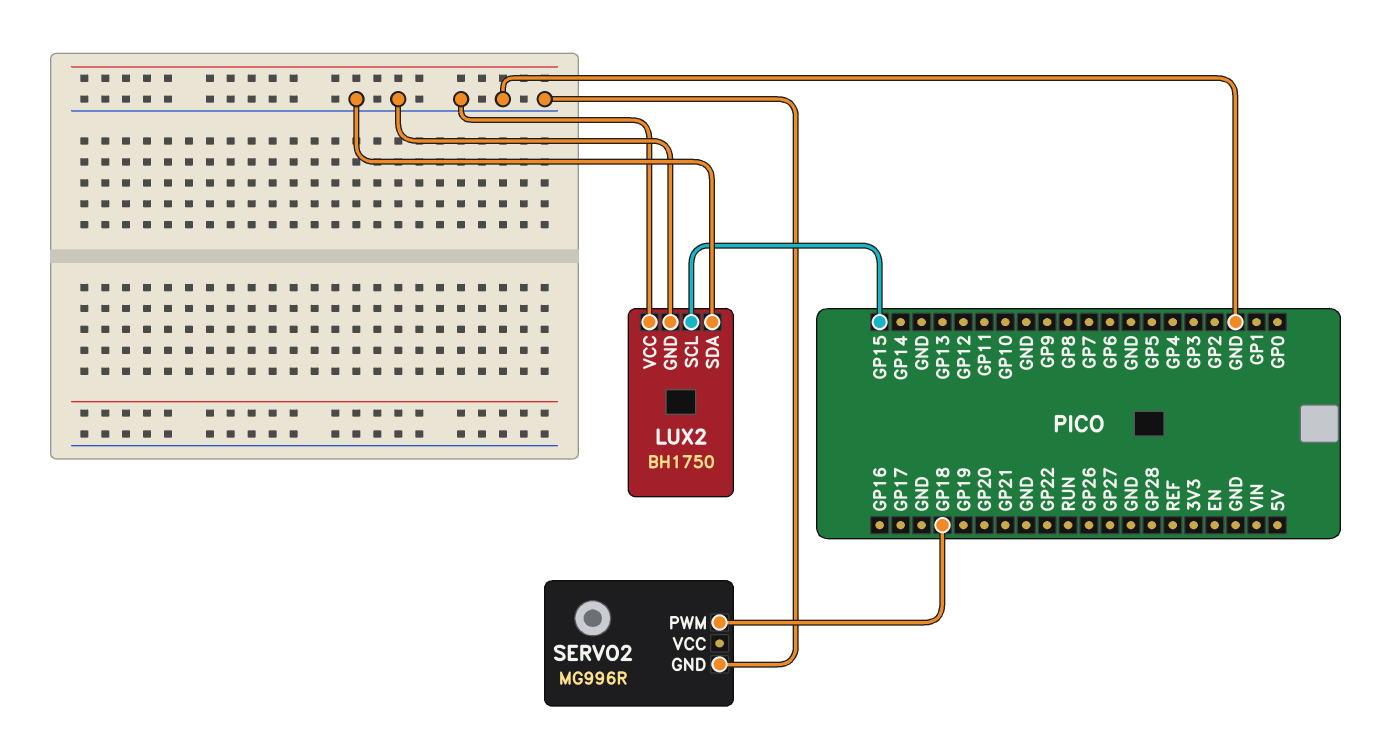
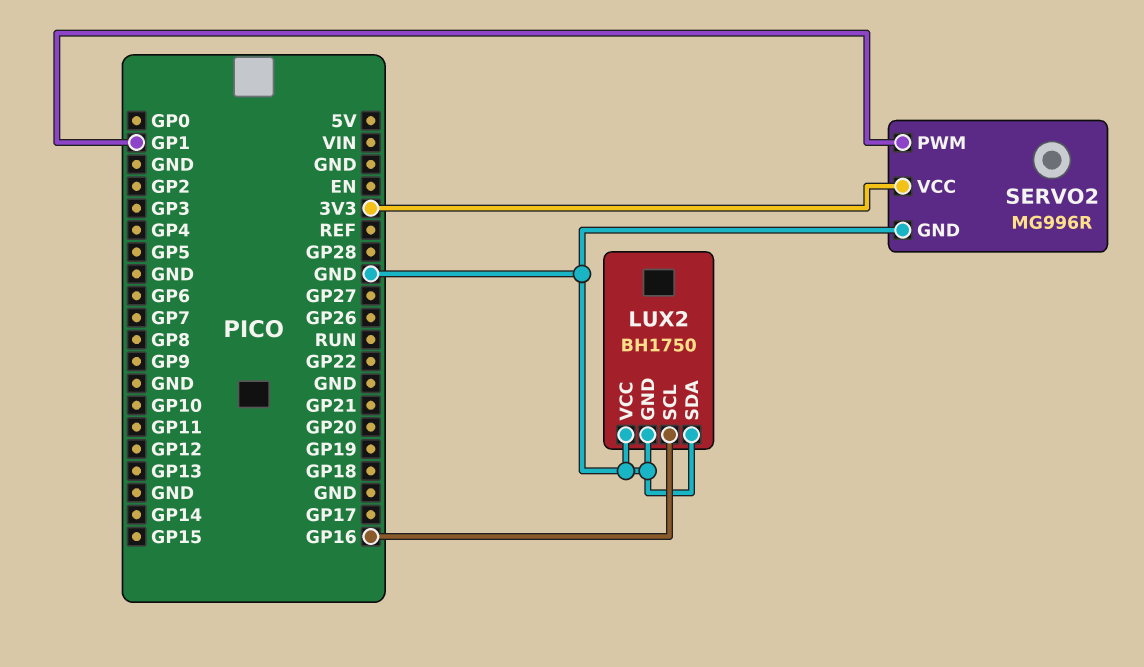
LUX2 pin SCL: GP15 -> GP16
SERVO2 pin PWM: GP18 -> GP1
SERVO2 pin VCC: none -> 3V3

